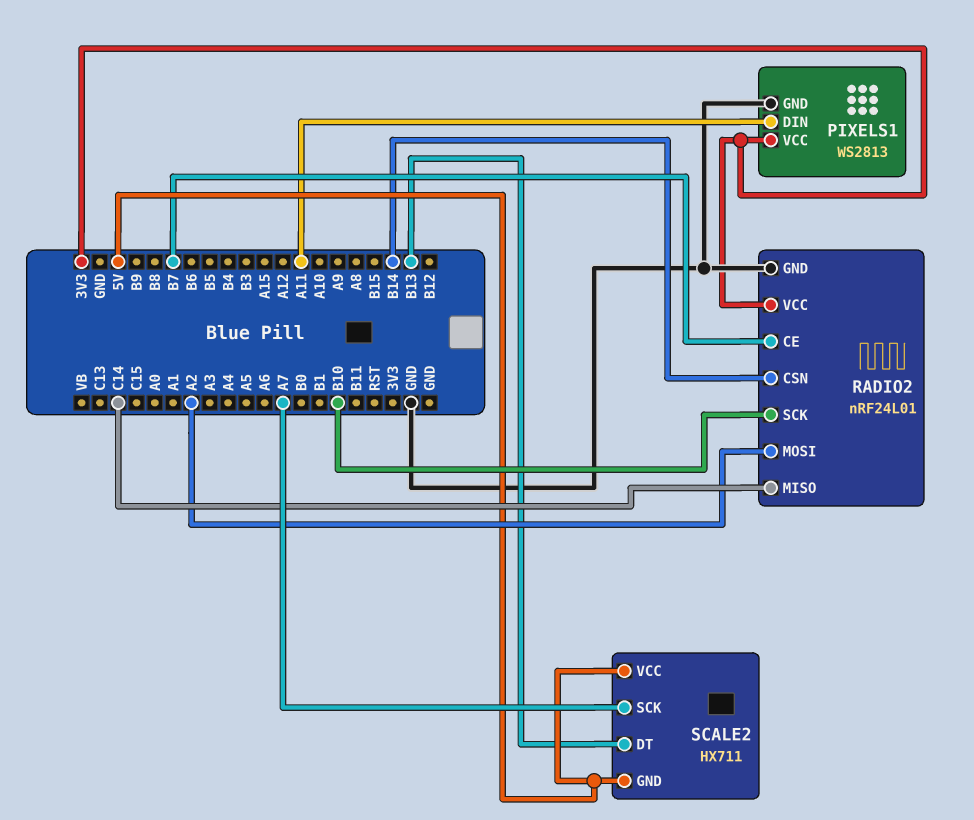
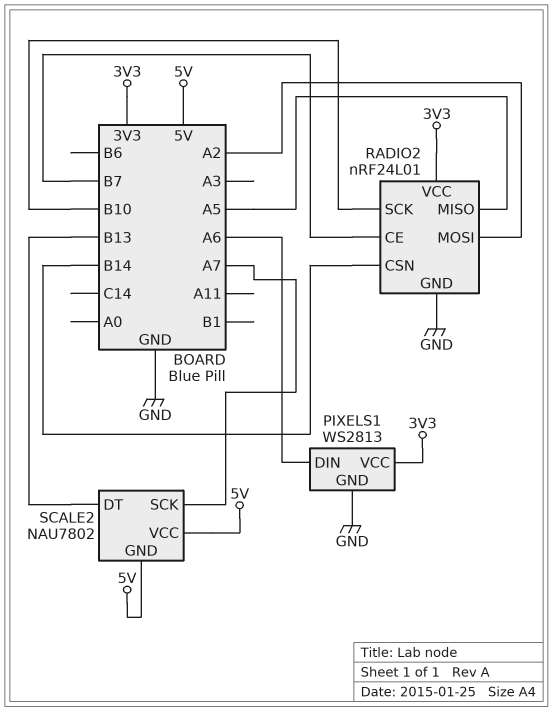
PIXELS1 pin DIN: A11 -> A6
RADIO2 pin MISO: C14 -> A5
SCALE2: HX711 -> NAU7802

